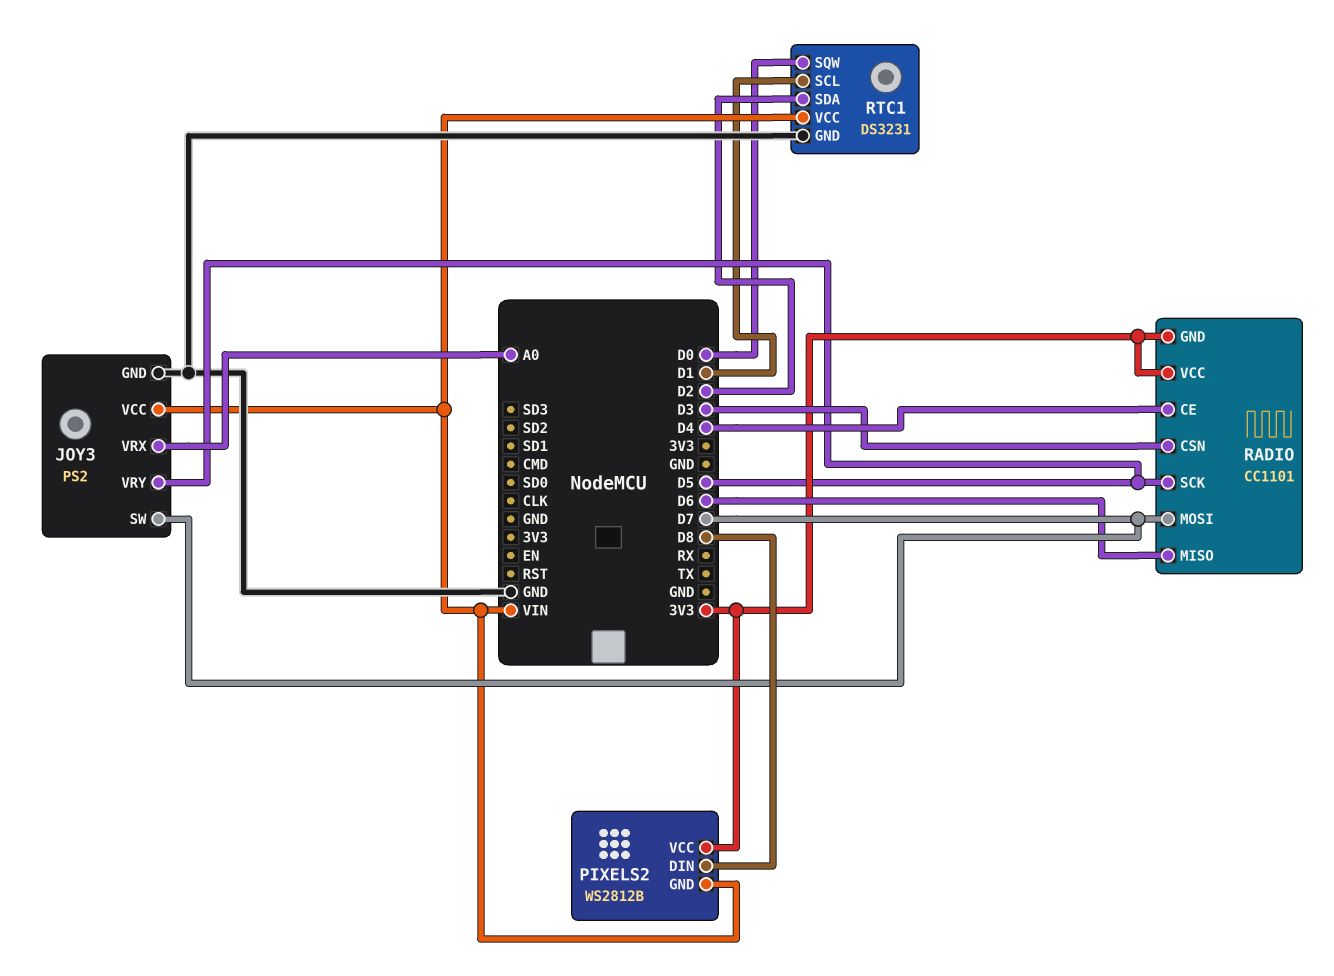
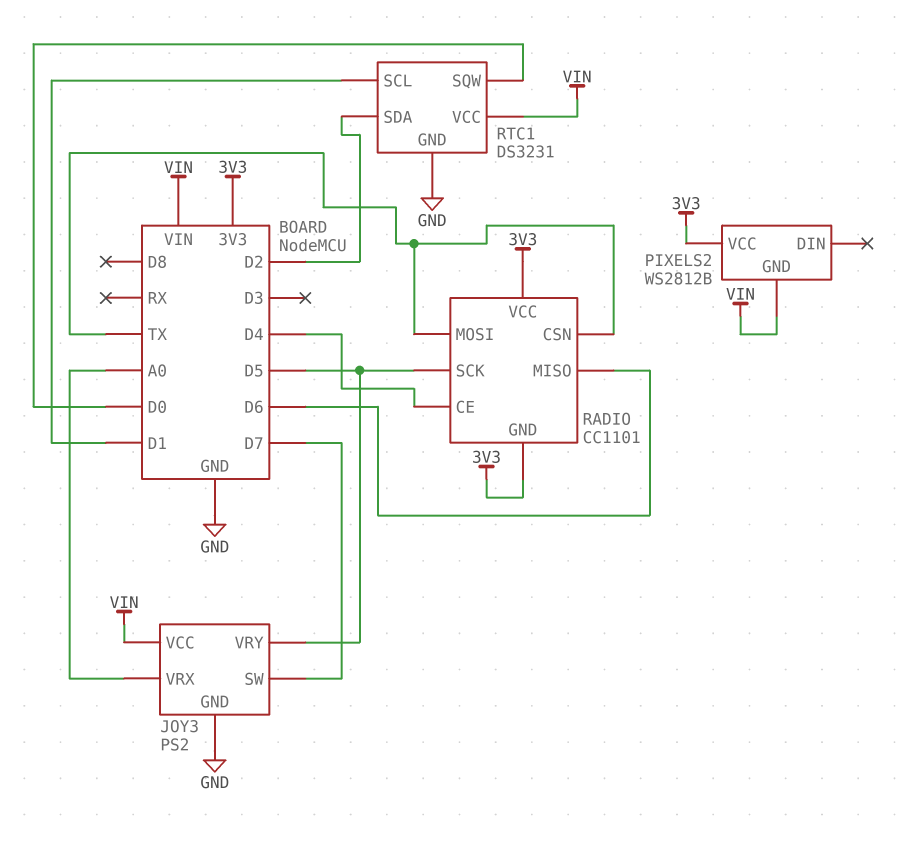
PIXELS2 pin DIN: D8 -> none
RADIO pin CSN: D3 -> TX
RADIO pin MOSI: D7 -> TX

